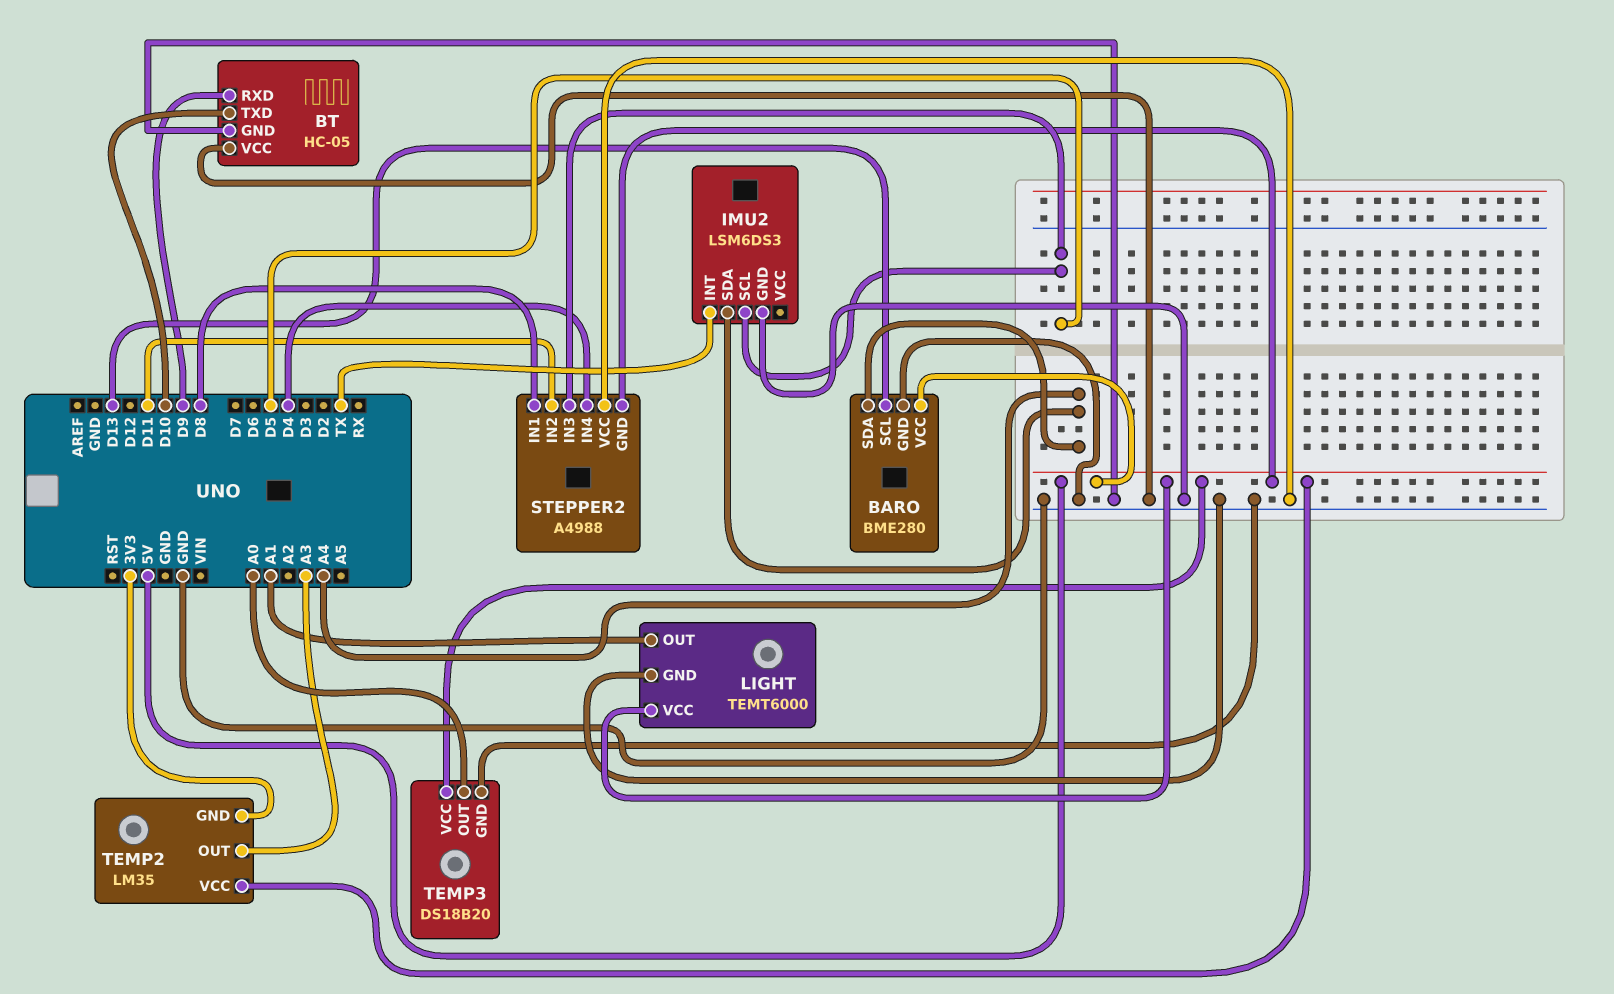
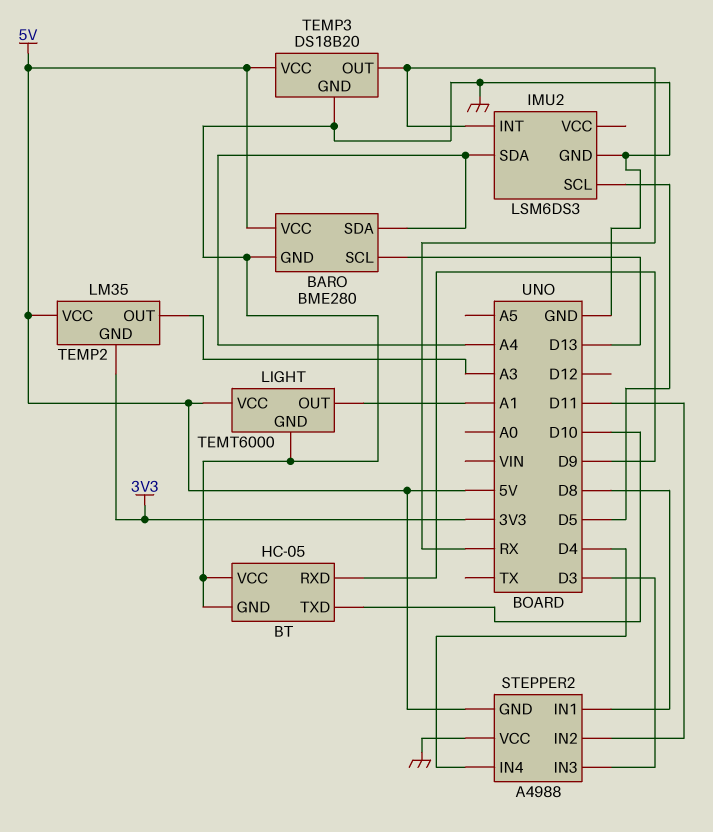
IMU2 pin INT: TX -> RX
STEPPER2 pin IN3: D5 -> D3
TEMP3 pin OUT: A0 -> RX

